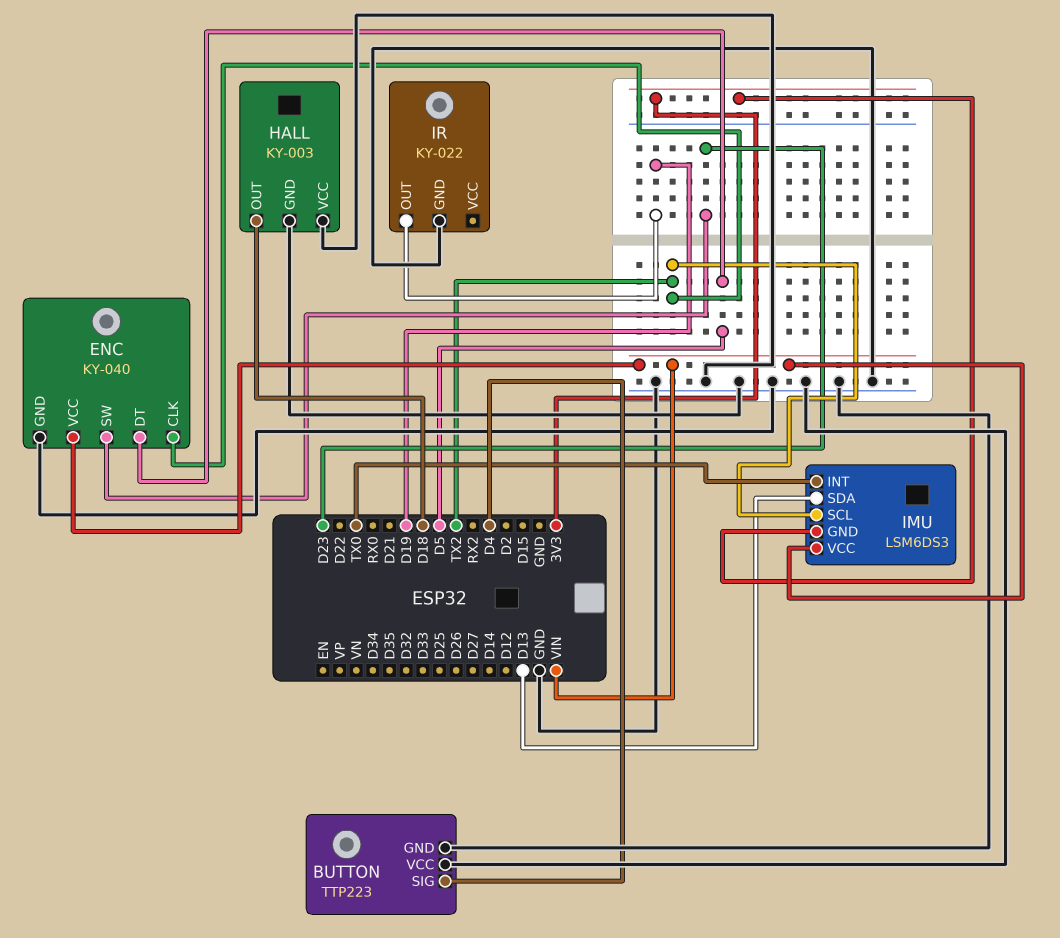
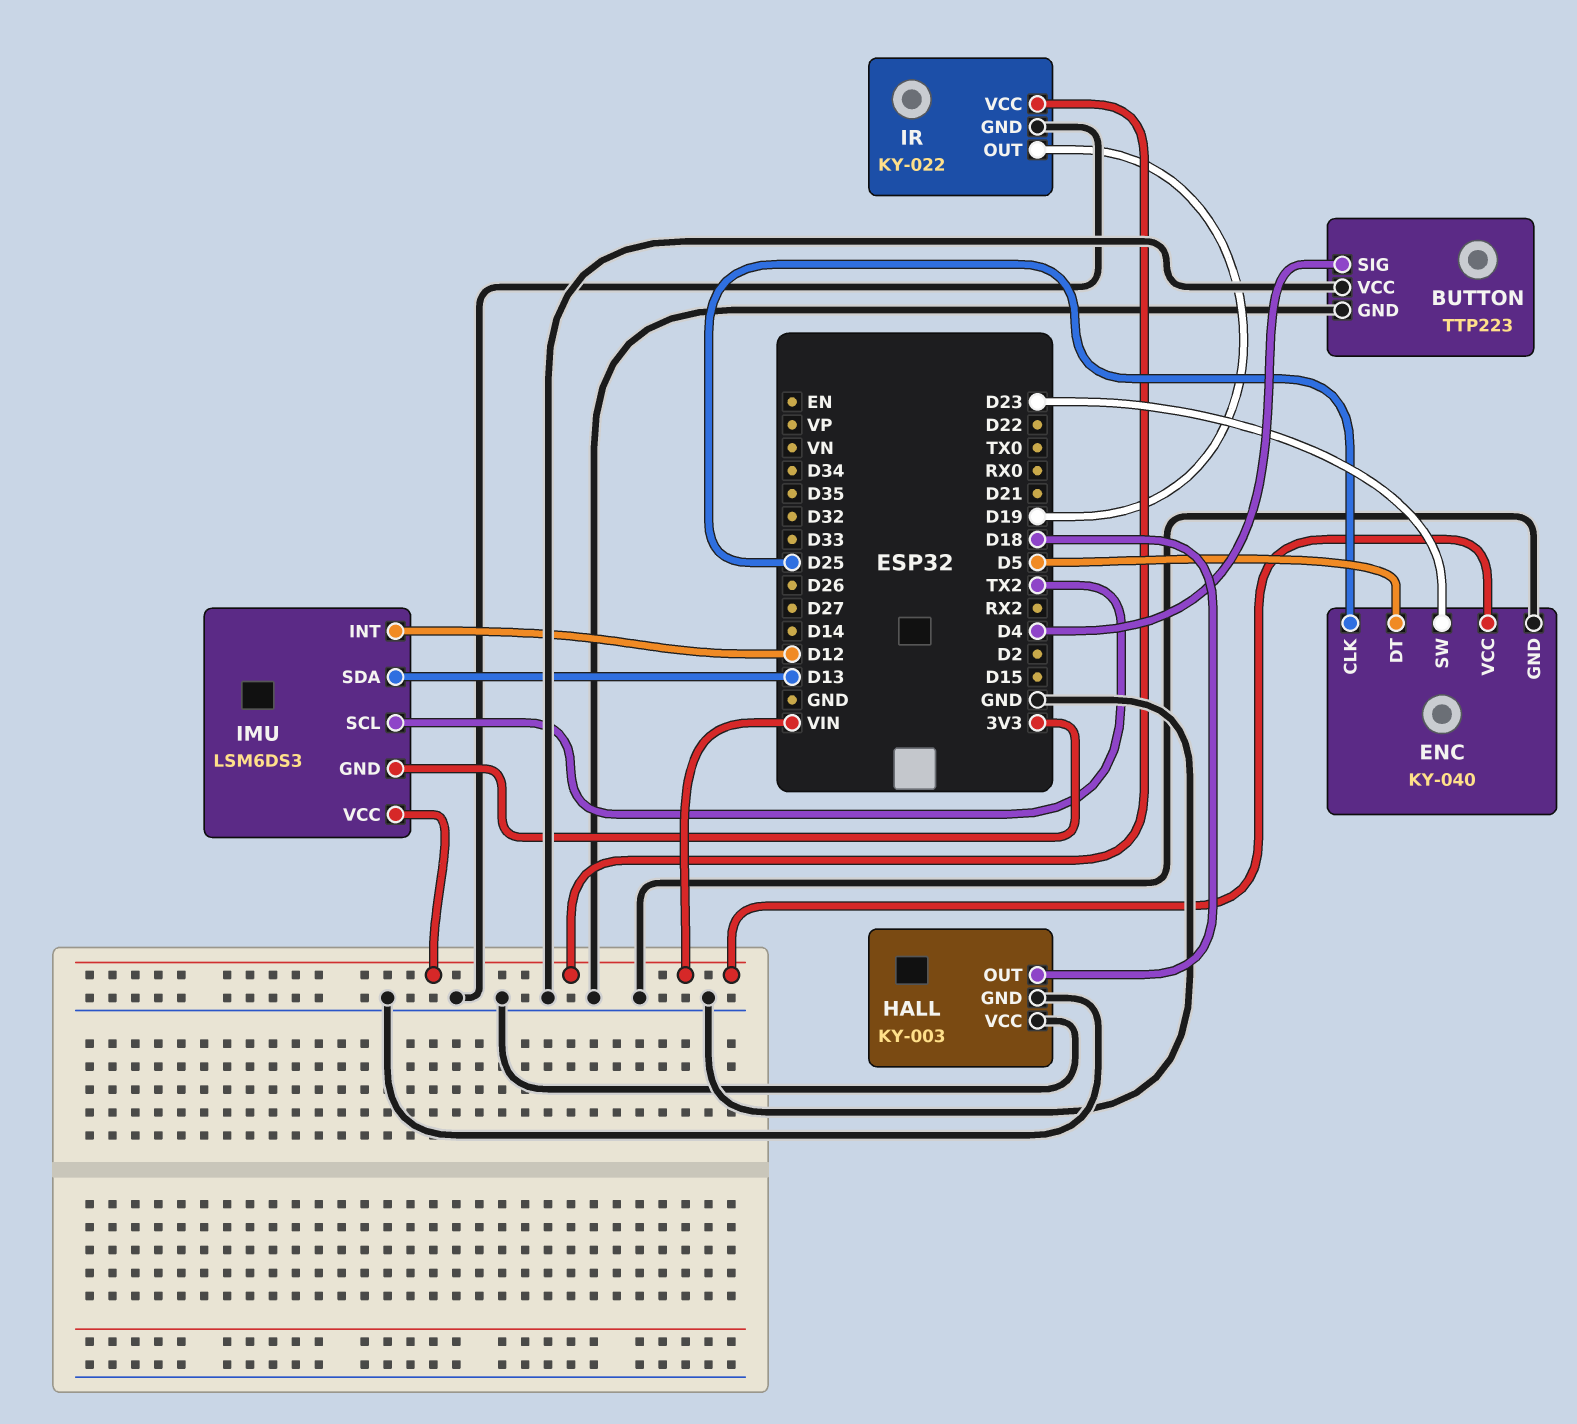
ENC pin CLK: TX2 -> D25
IMU pin INT: TX0 -> D12
IR pin VCC: none -> VIN

